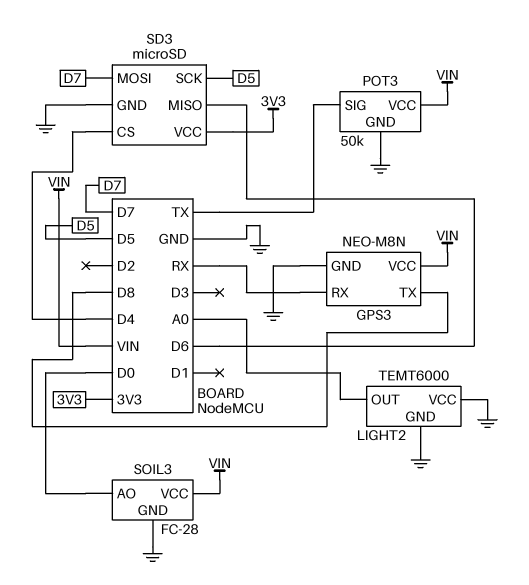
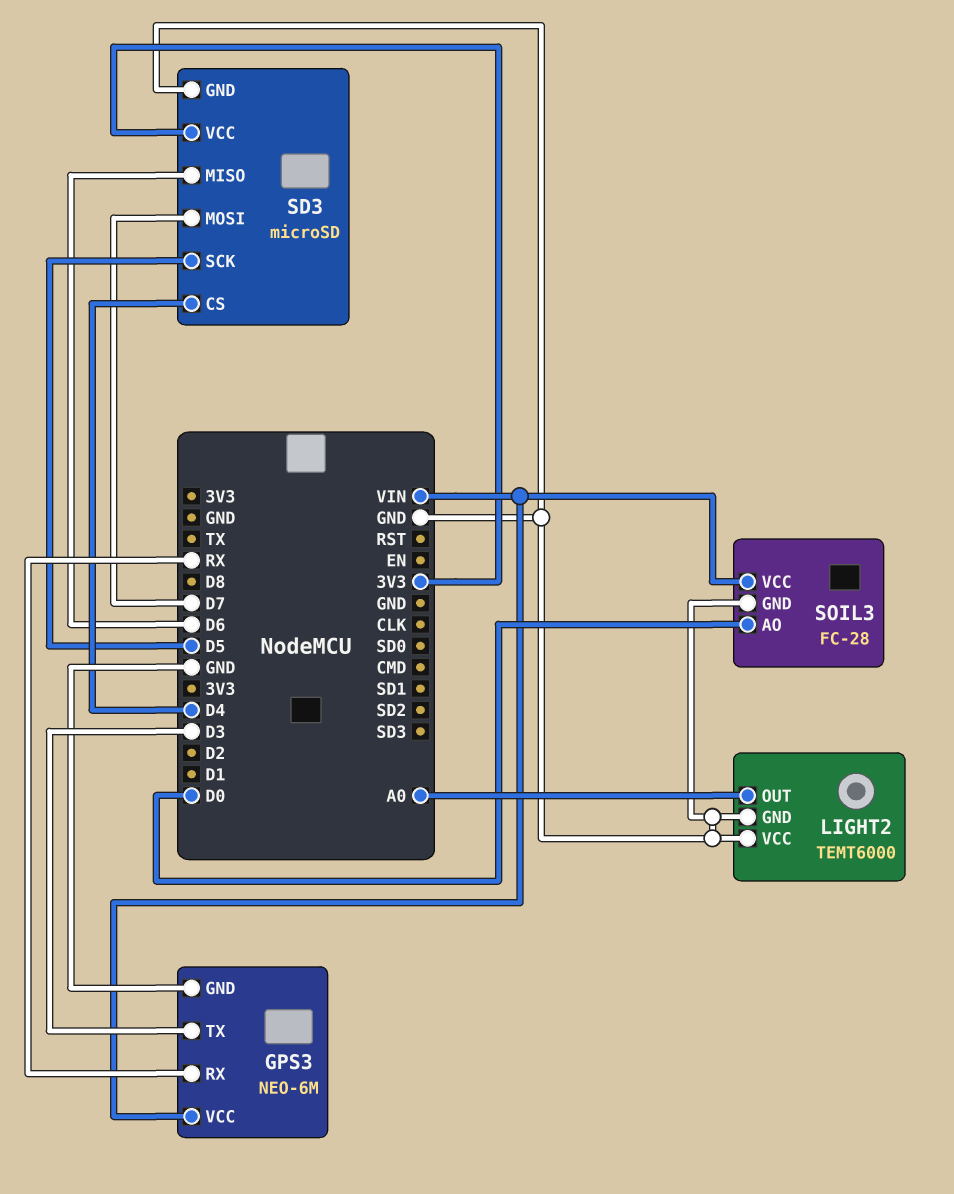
GPS3: NEO-M8N -> NEO-6M
GPS3 pin TX: D8 -> D3
POT3: 50k -> none
POT3 pin GND: GND -> none
POT3 pin SIG: TX -> none
POT3 pin VCC: VIN -> none

